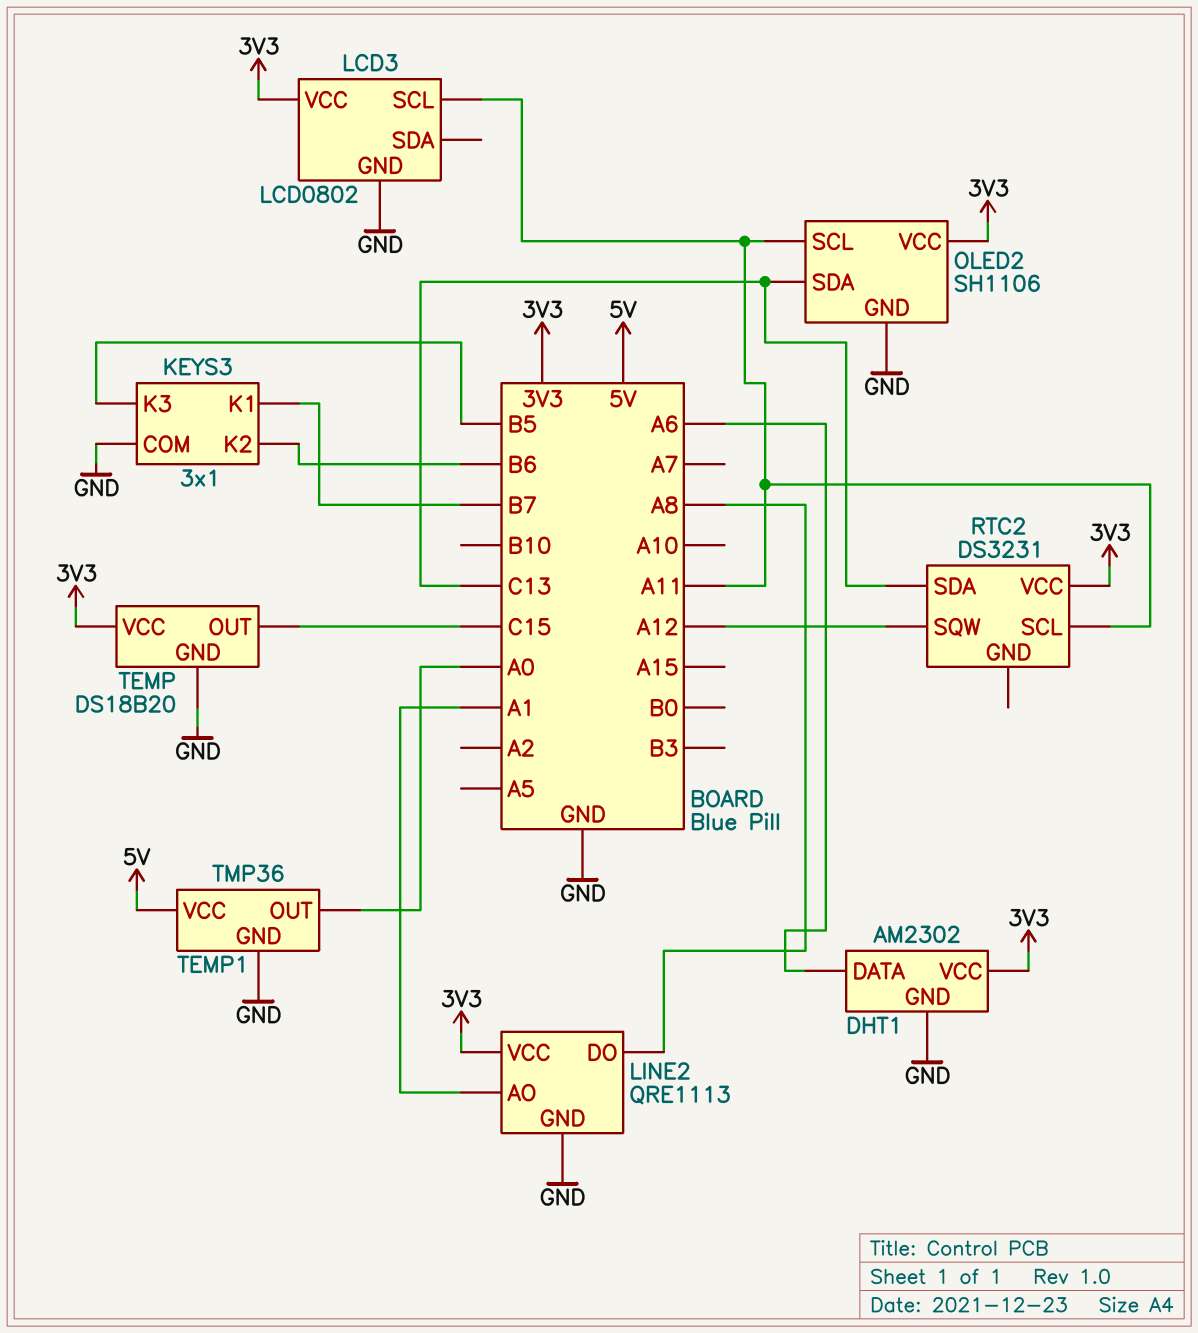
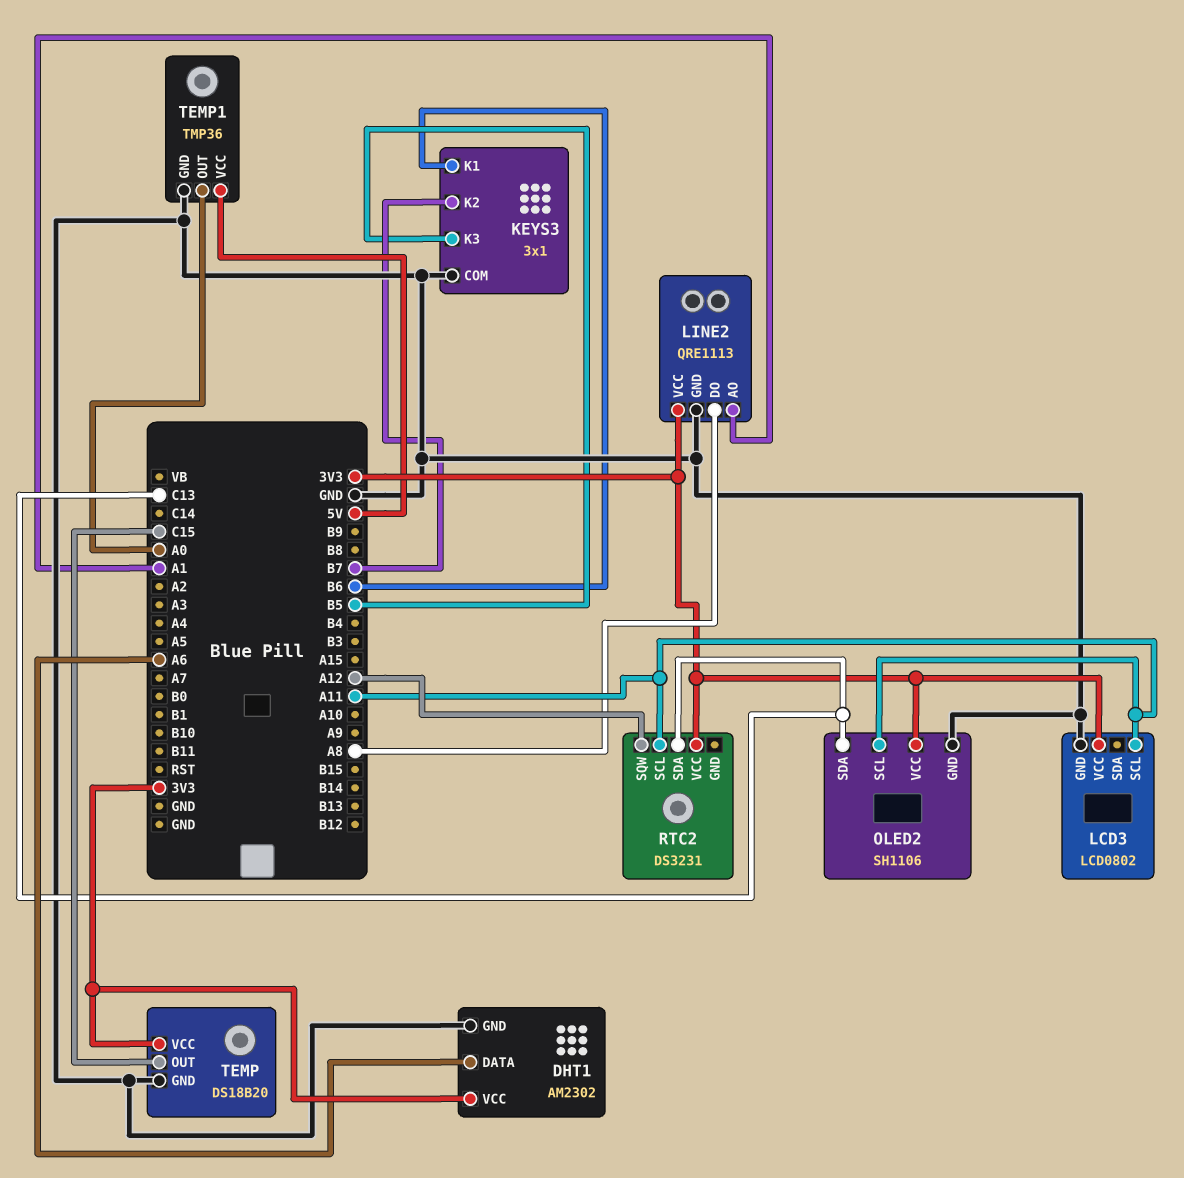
KEYS3 pin K1: B7 -> B6
KEYS3 pin K2: B6 -> B7

